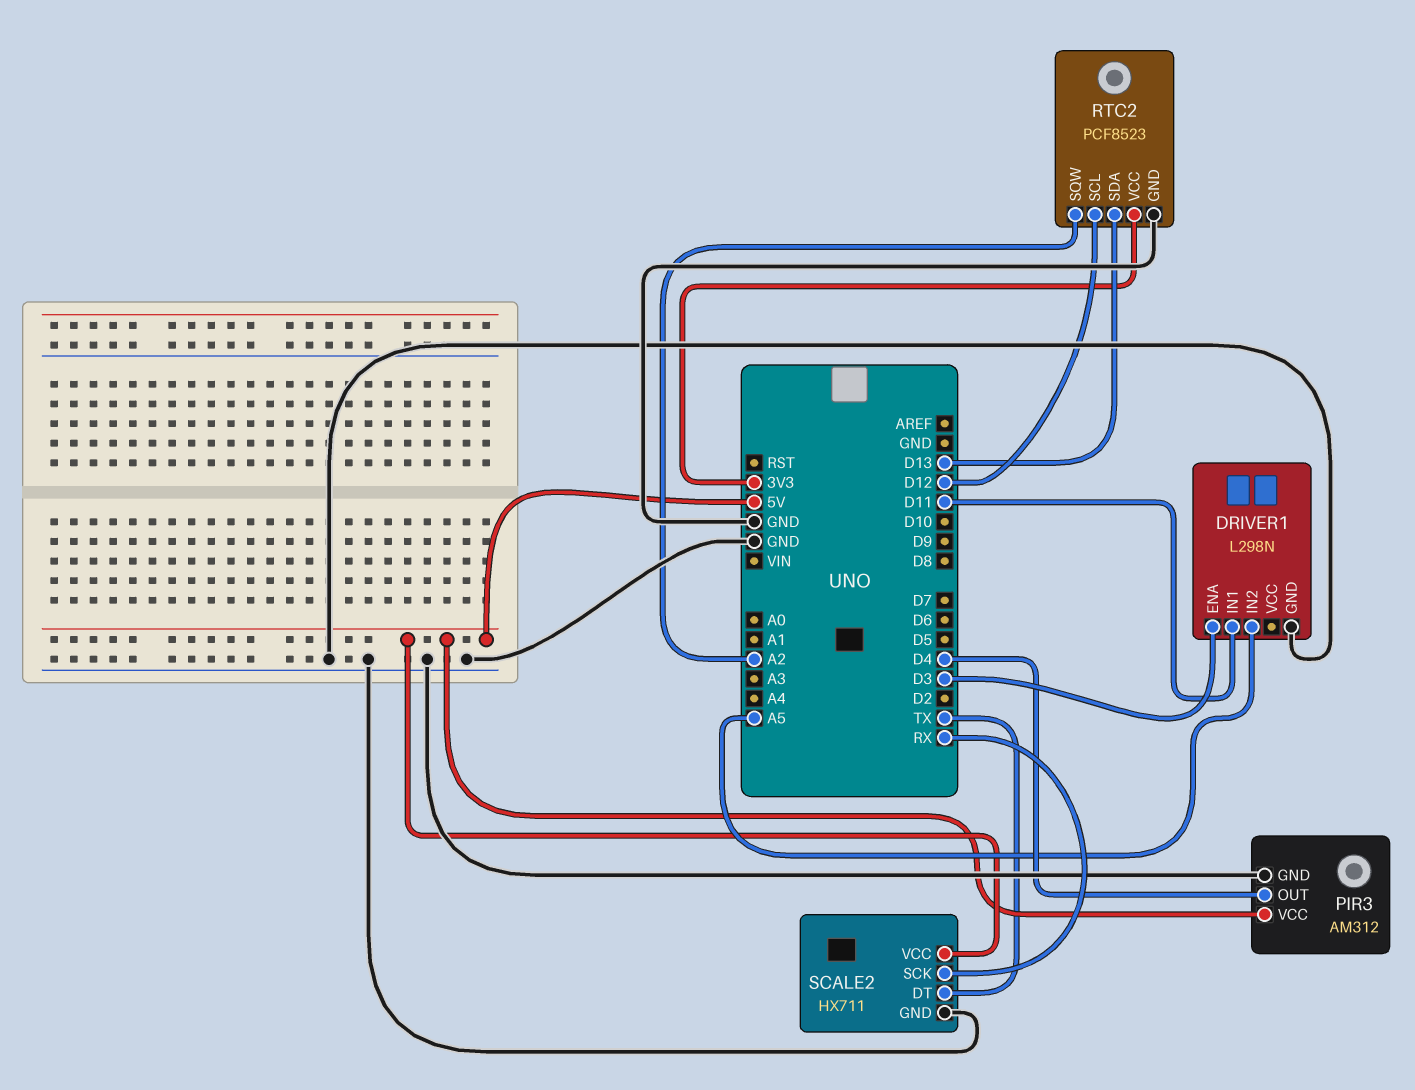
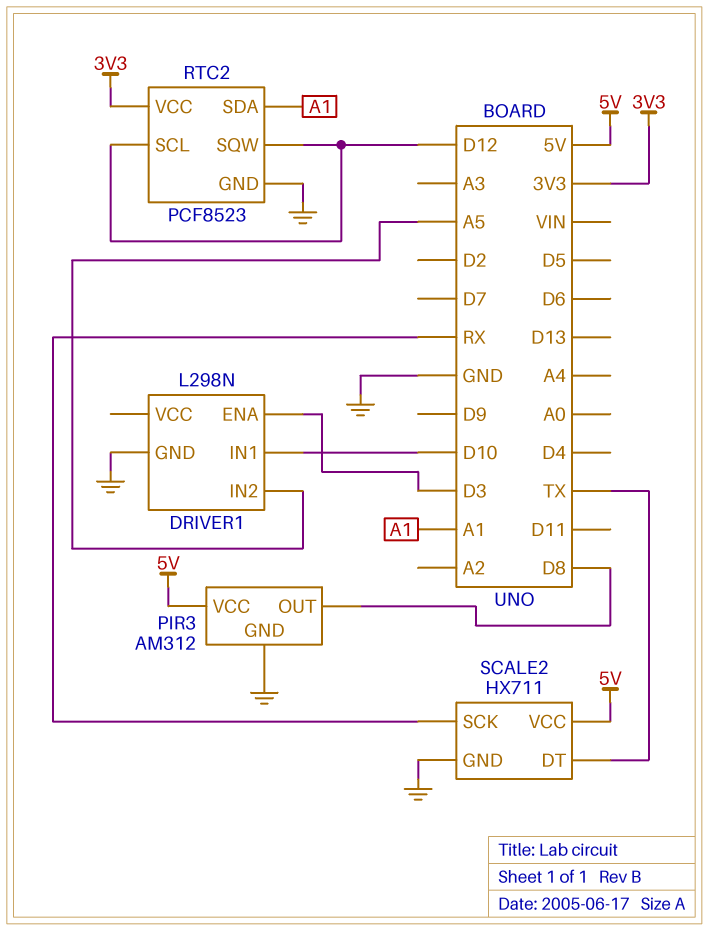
DRIVER1 pin IN1: D11 -> D10
PIR3 pin OUT: D4 -> D8
RTC2 pin SDA: D13 -> A1
RTC2 pin SQW: A2 -> D12

